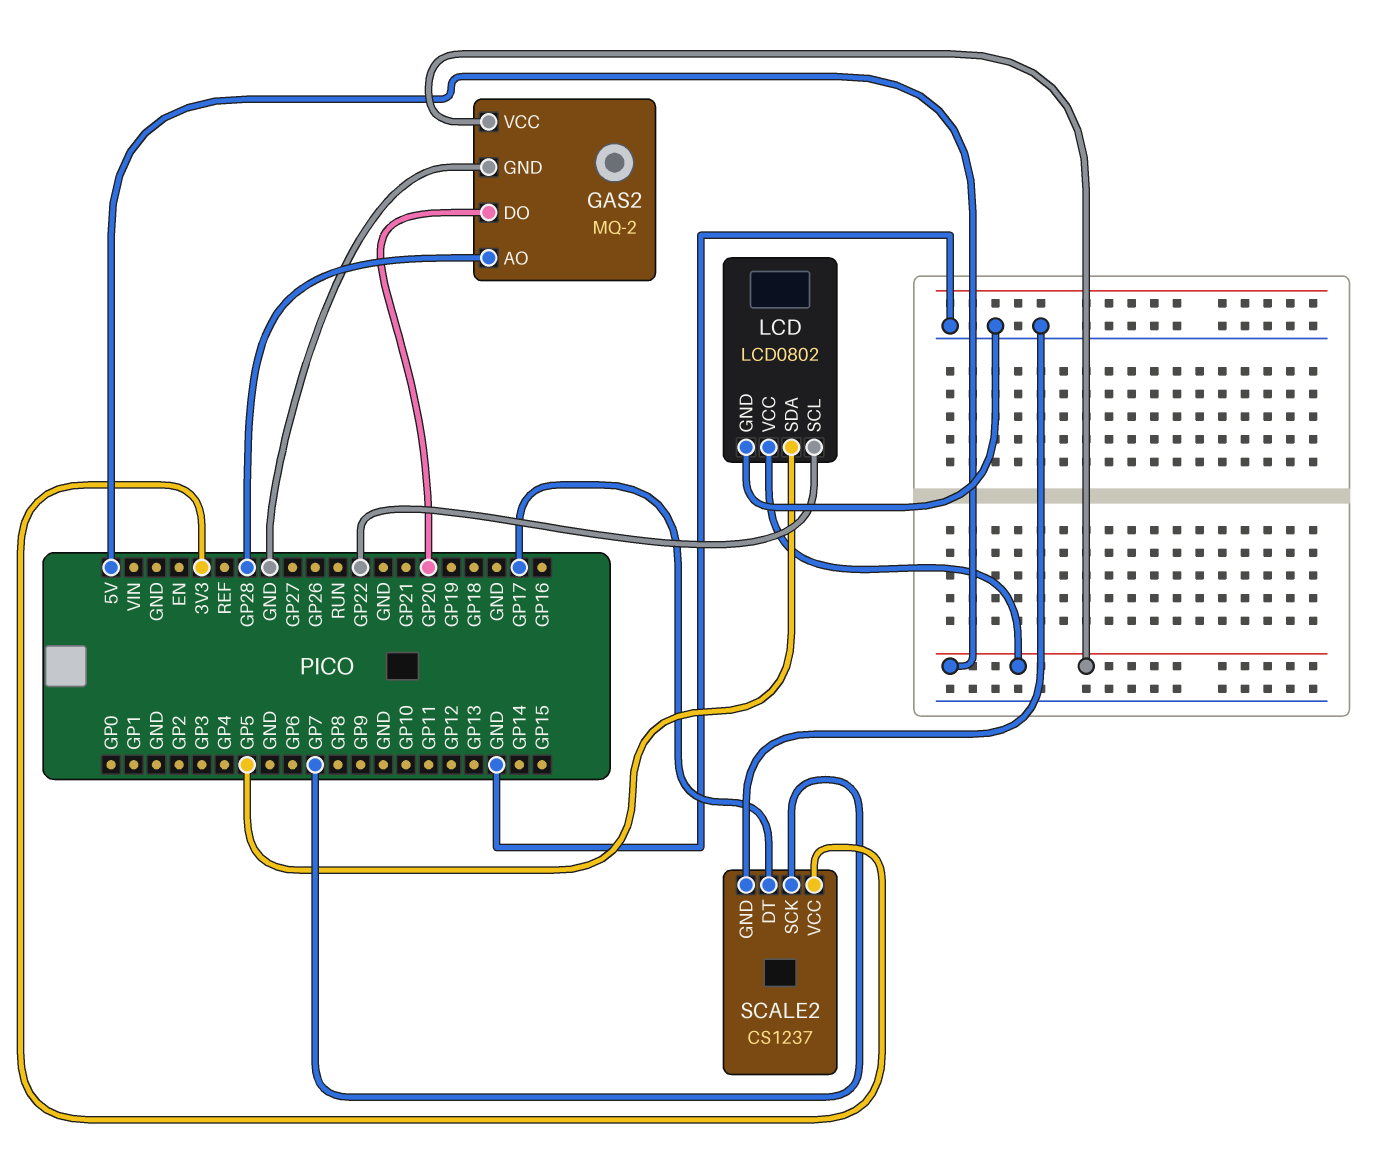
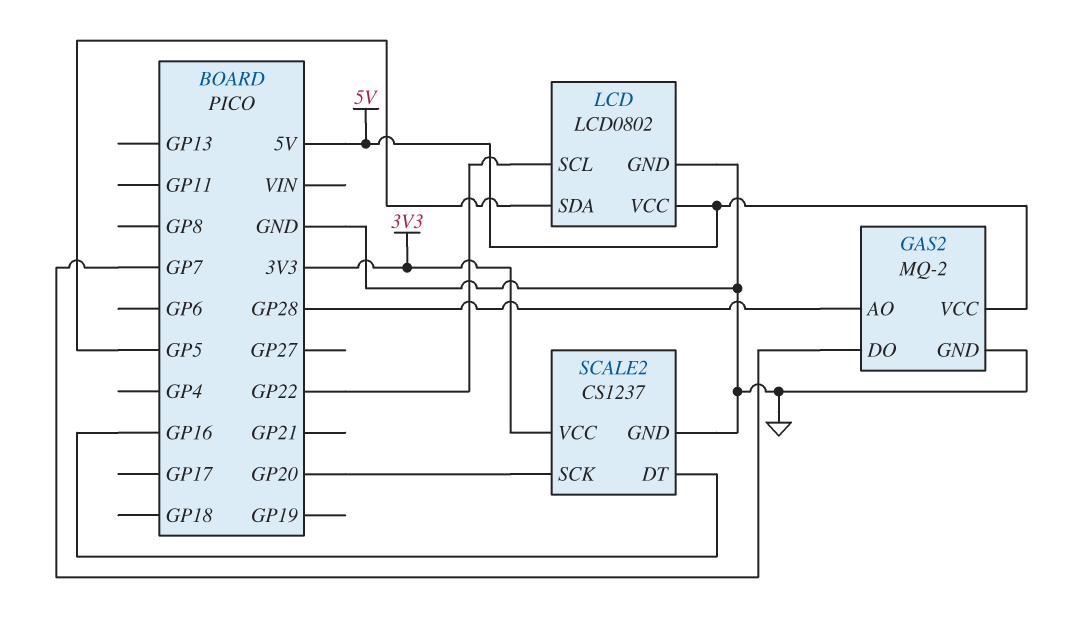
GAS2 pin DO: GP20 -> GP7
SCALE2 pin DT: GP17 -> GP16
SCALE2 pin SCK: GP7 -> GP20

